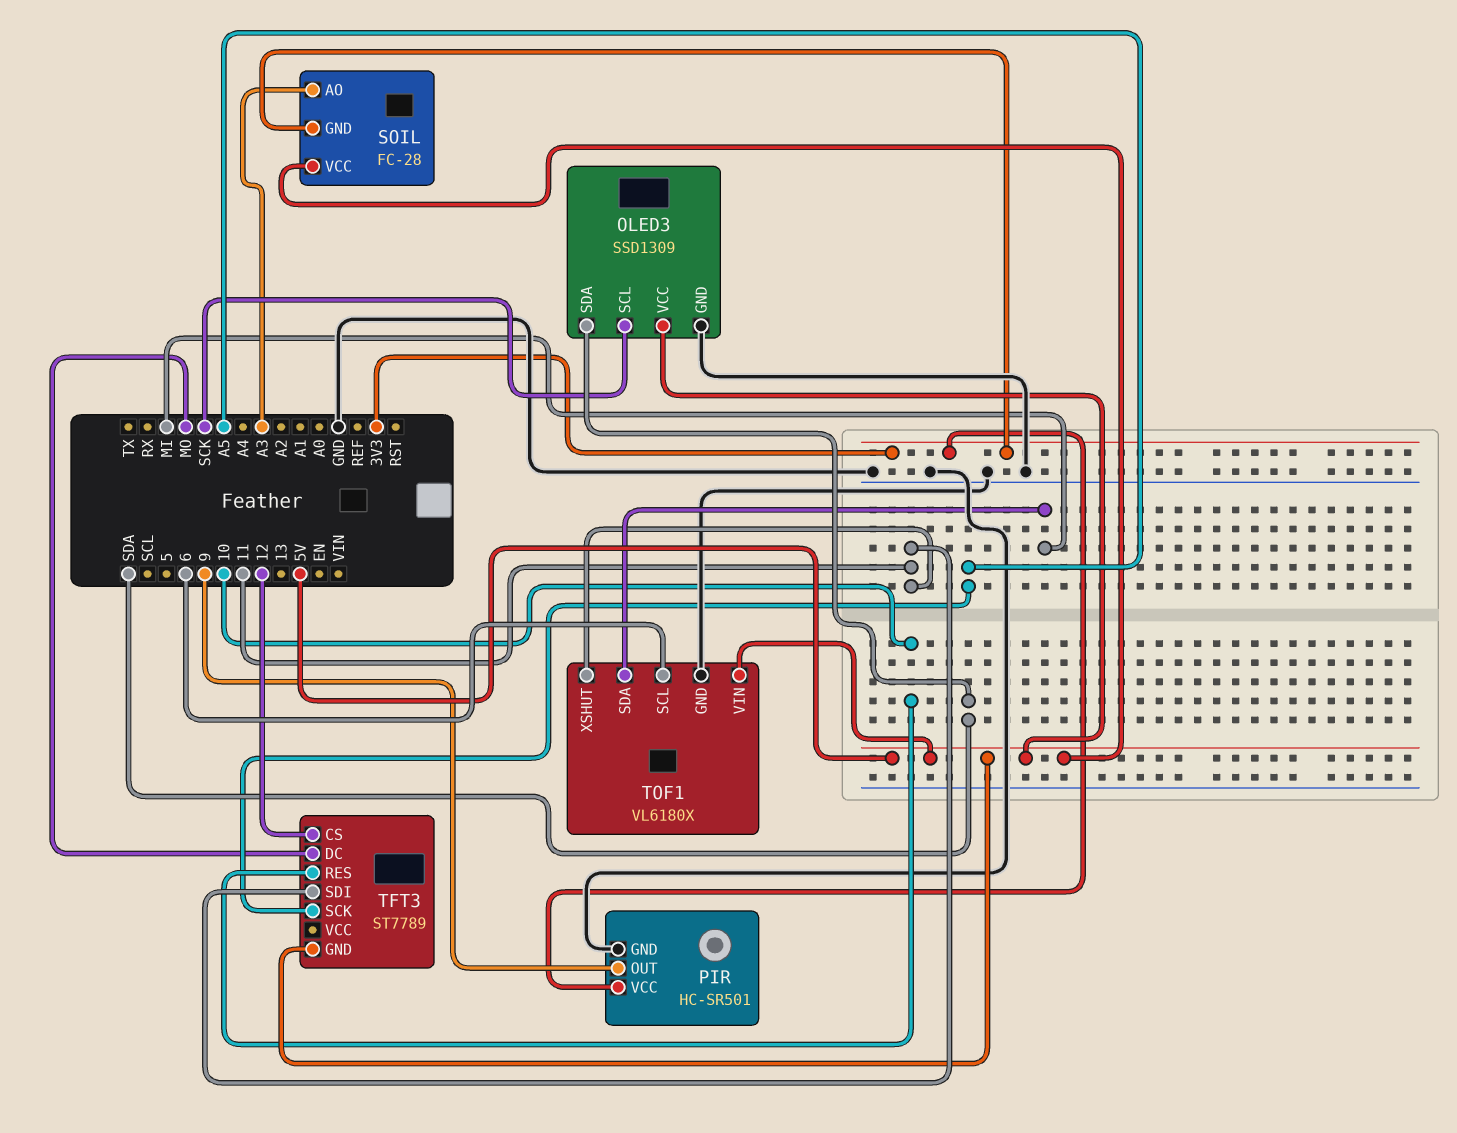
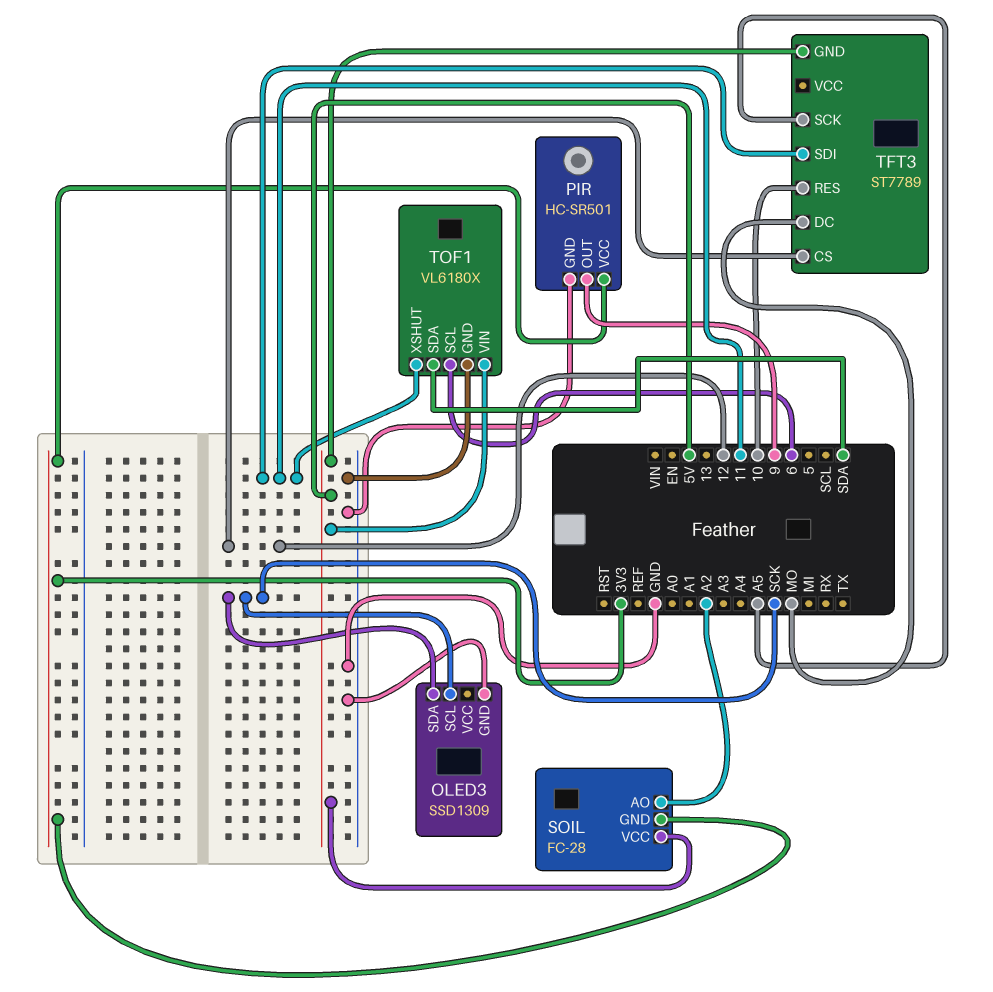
OLED3 pin SDA: SDA -> SCK
OLED3 pin VCC: 5V -> none
SOIL pin AO: A3 -> A2
TOF1 pin SDA: MI -> SDA

